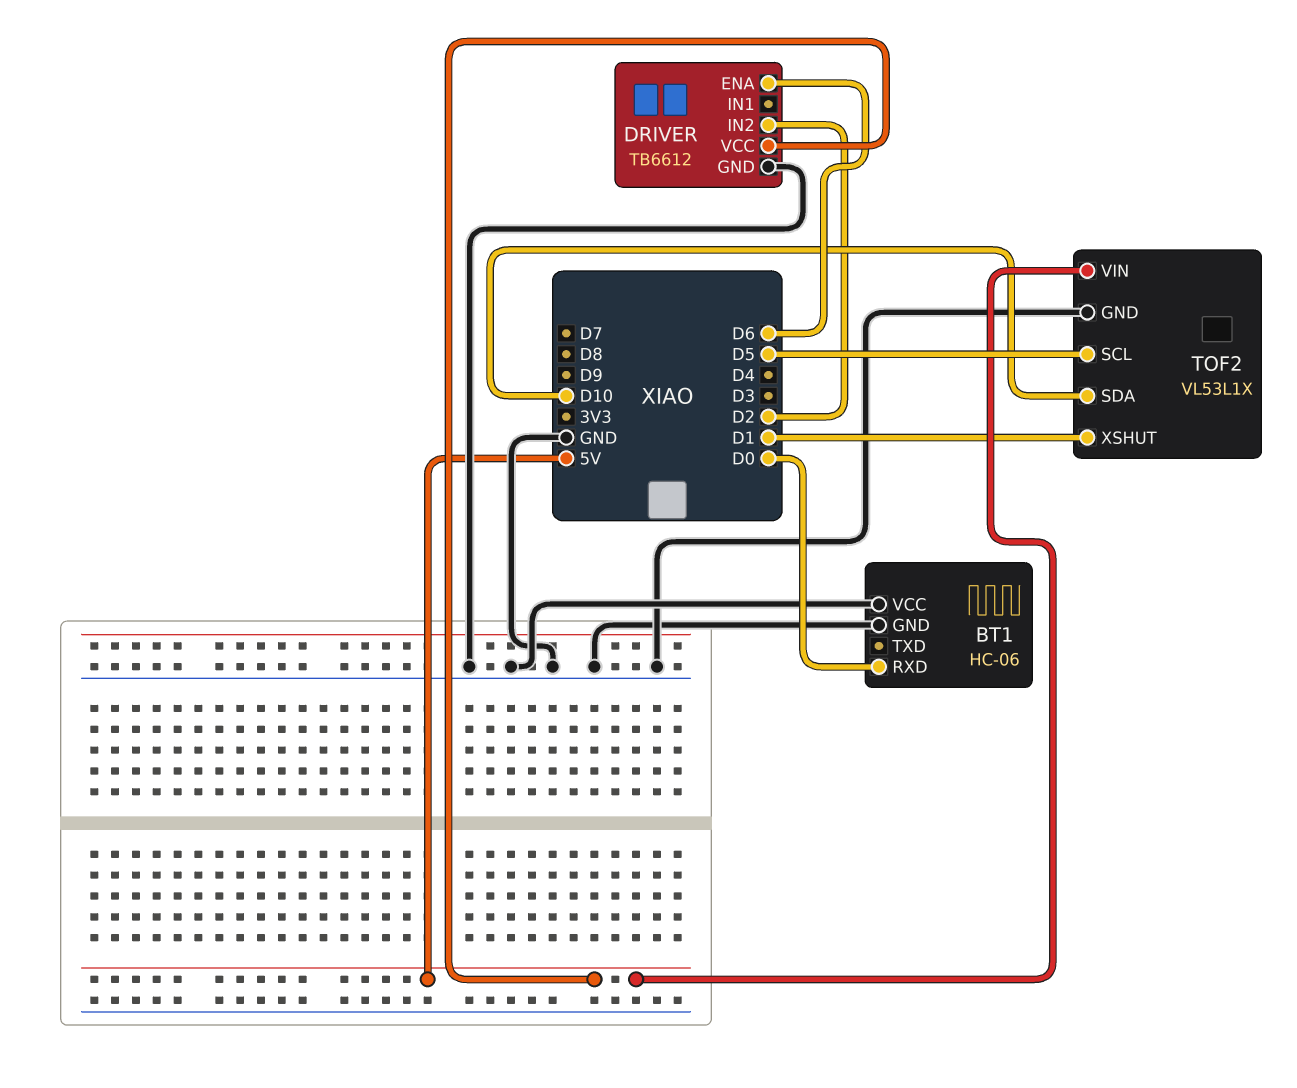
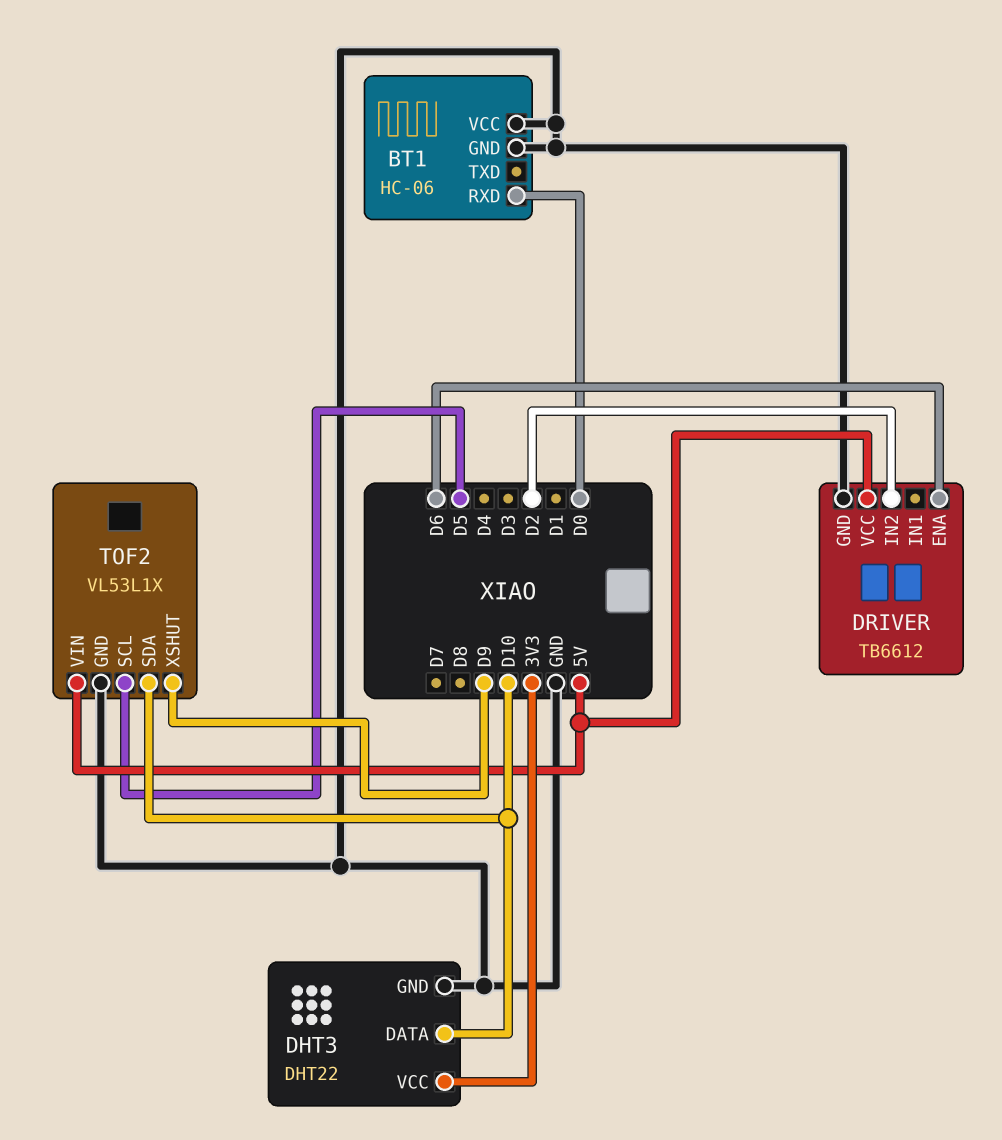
DHT3: none -> DHT22
DHT3 pin DATA: none -> D10
DHT3 pin GND: none -> GND
DHT3 pin VCC: none -> 3V3
TOF2 pin XSHUT: D1 -> D9

